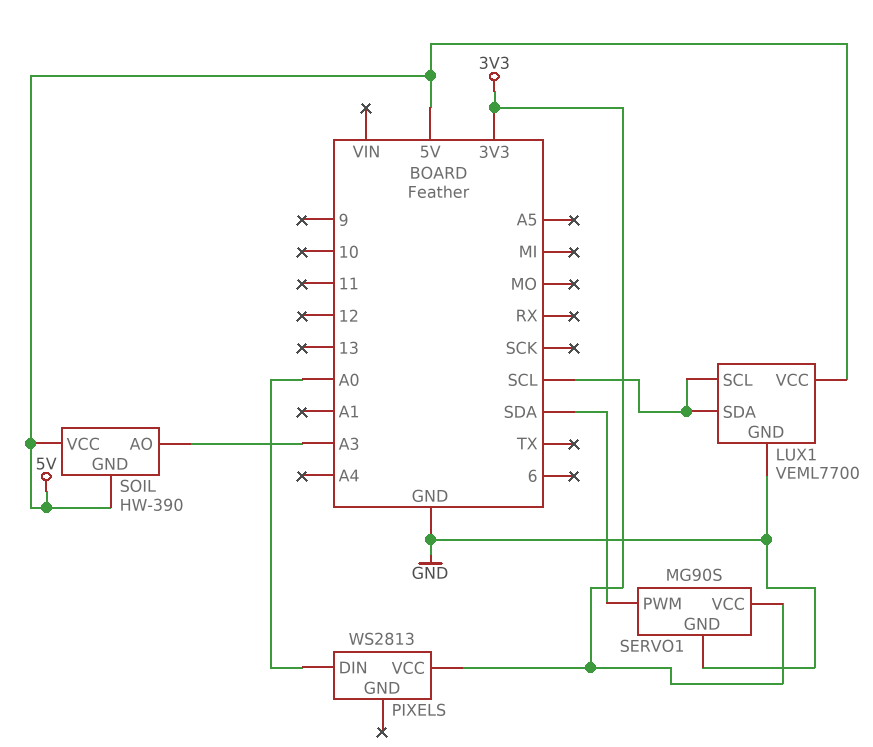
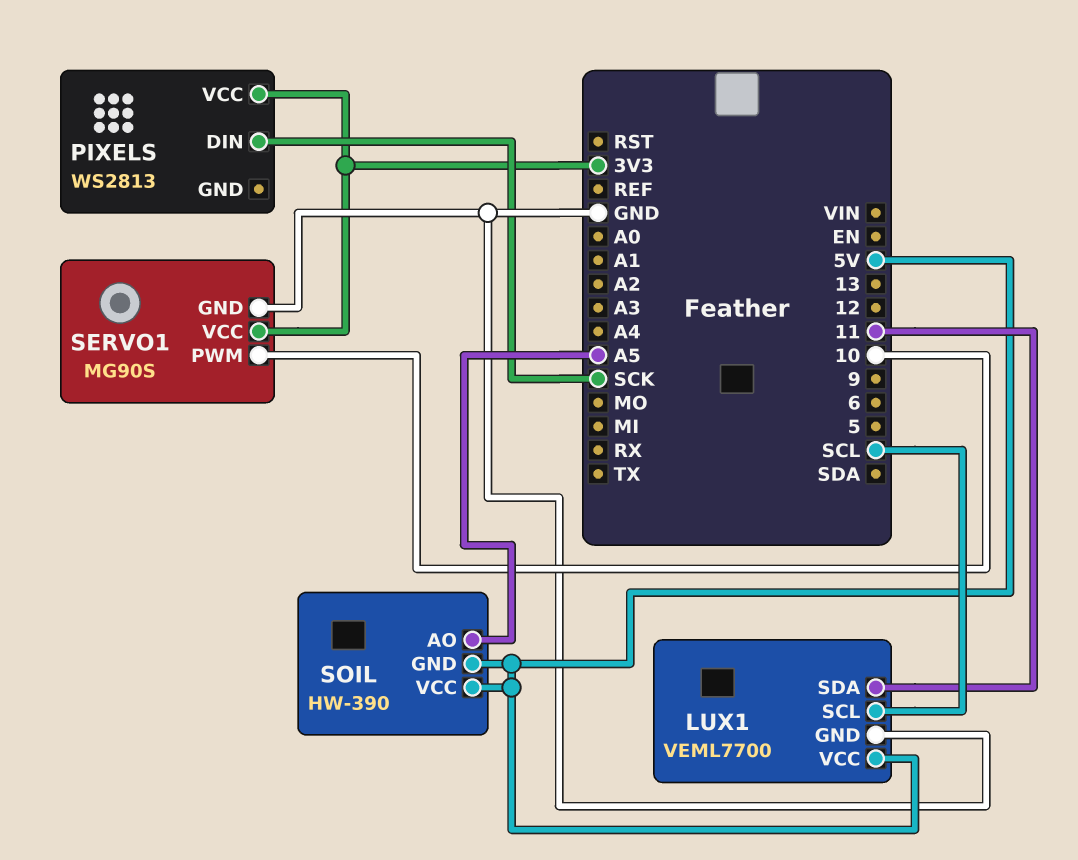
LUX1 pin SDA: SCL -> 11
PIXELS pin DIN: A0 -> SCK
SERVO1 pin PWM: SDA -> 10
SOIL pin AO: A3 -> A5

